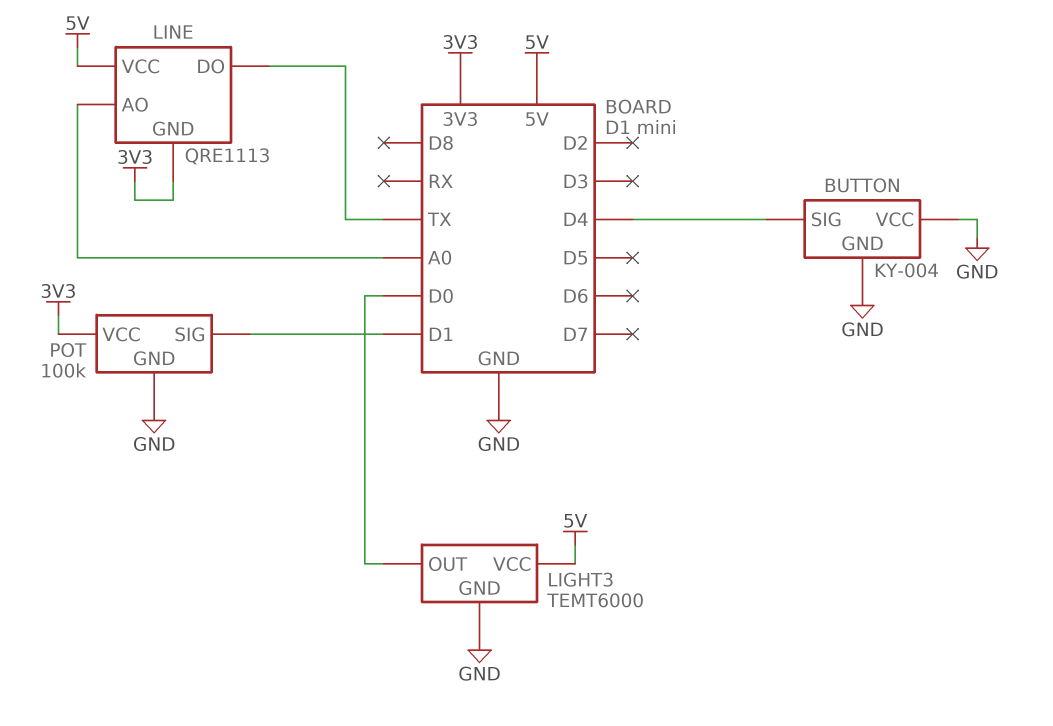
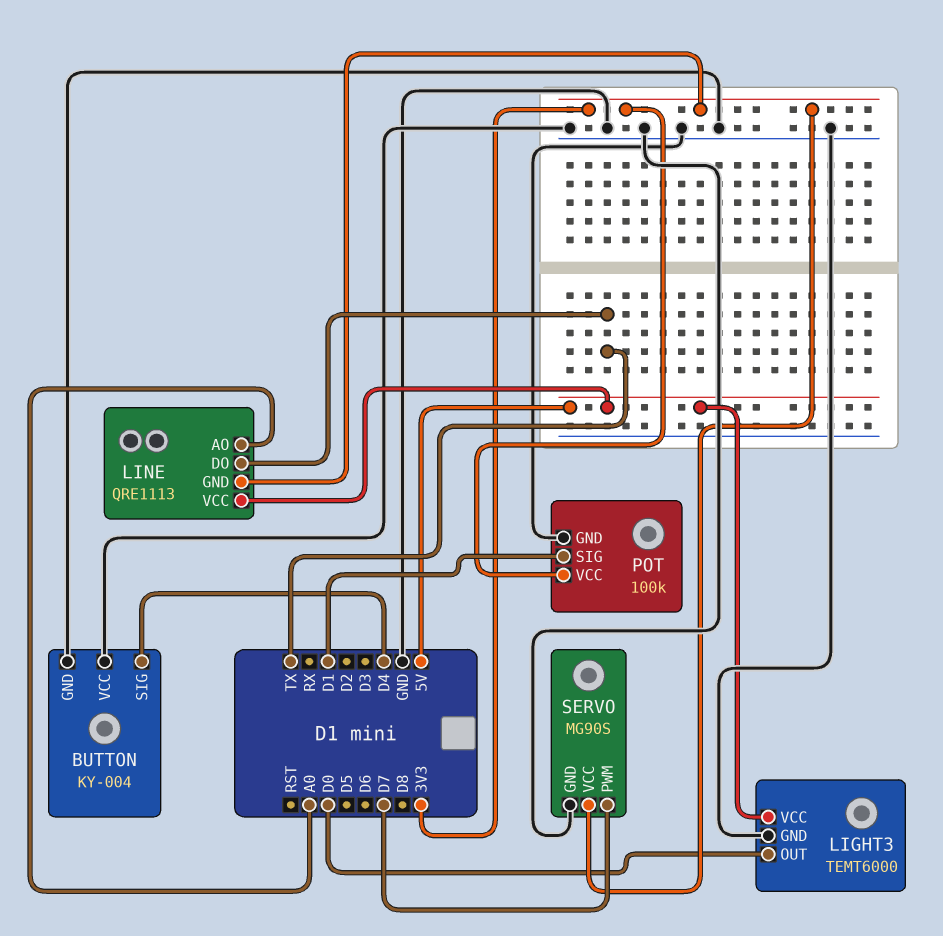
SERVO: none -> MG90S
SERVO pin GND: none -> GND
SERVO pin PWM: none -> D7
SERVO pin VCC: none -> 3V3

